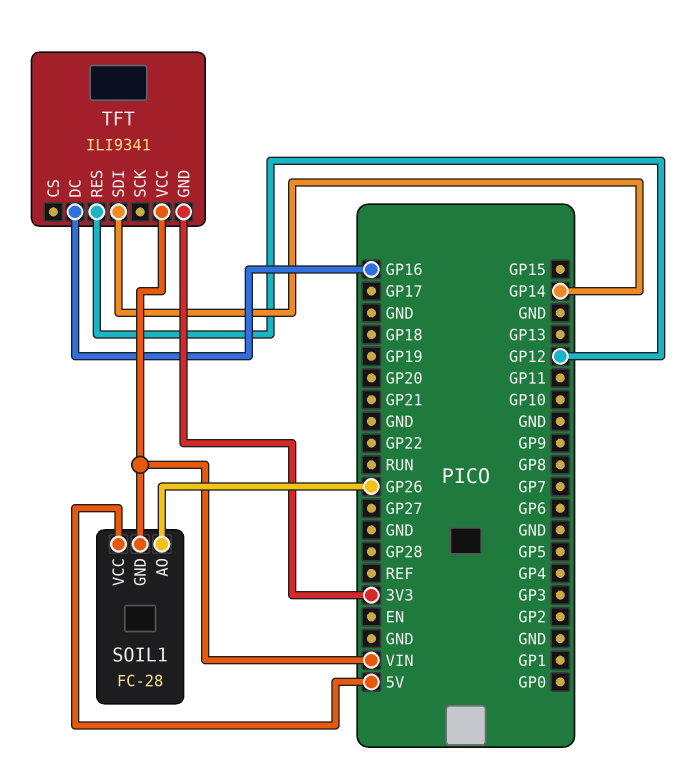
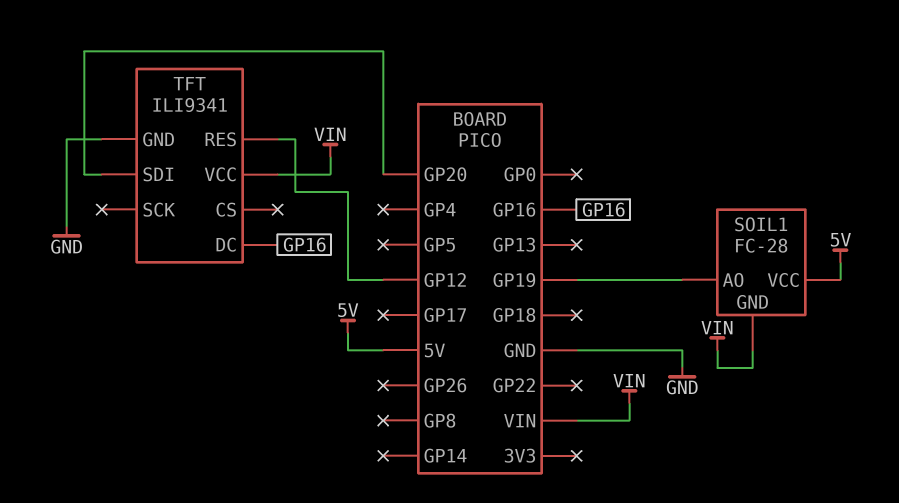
SOIL1 pin AO: GP26 -> GP19
TFT pin GND: 3V3 -> GND
TFT pin SDI: GP14 -> GP20

